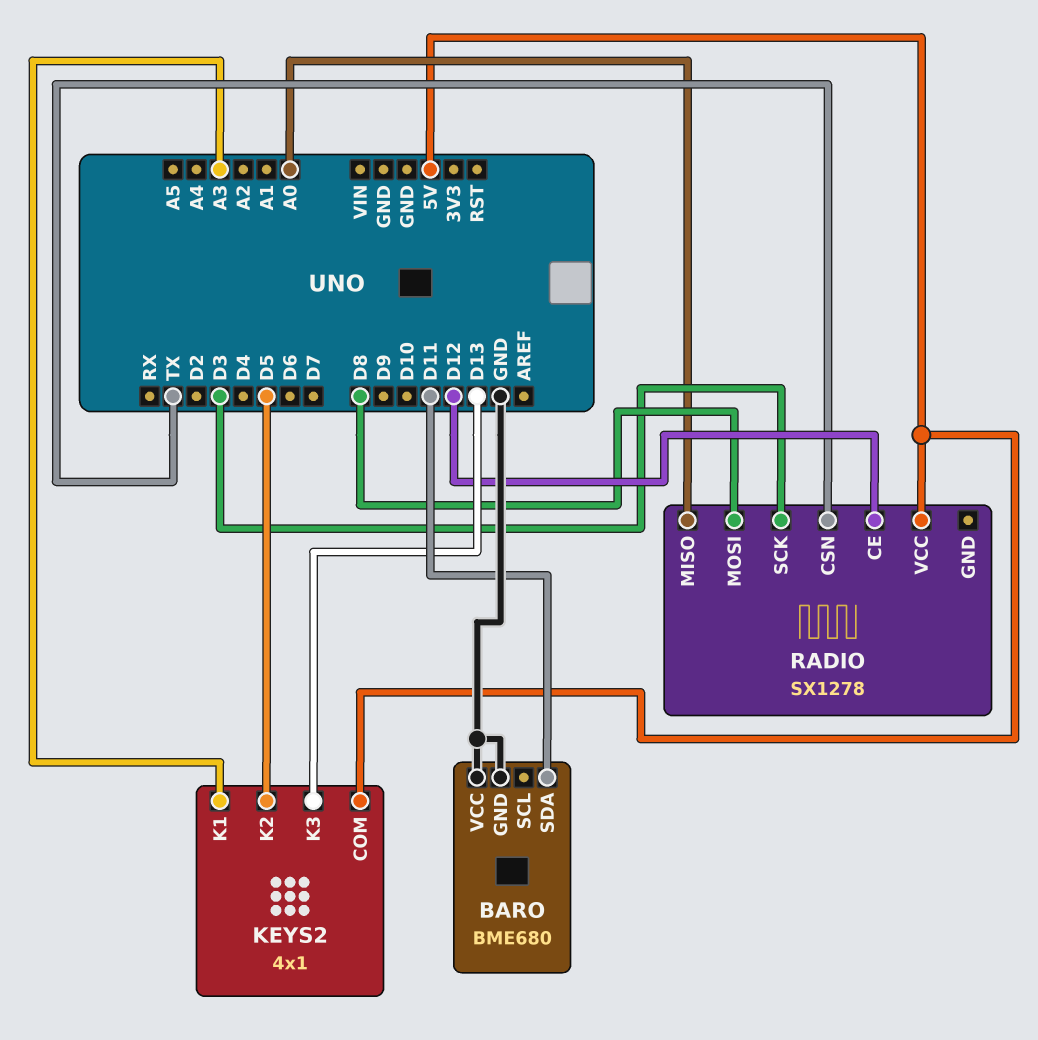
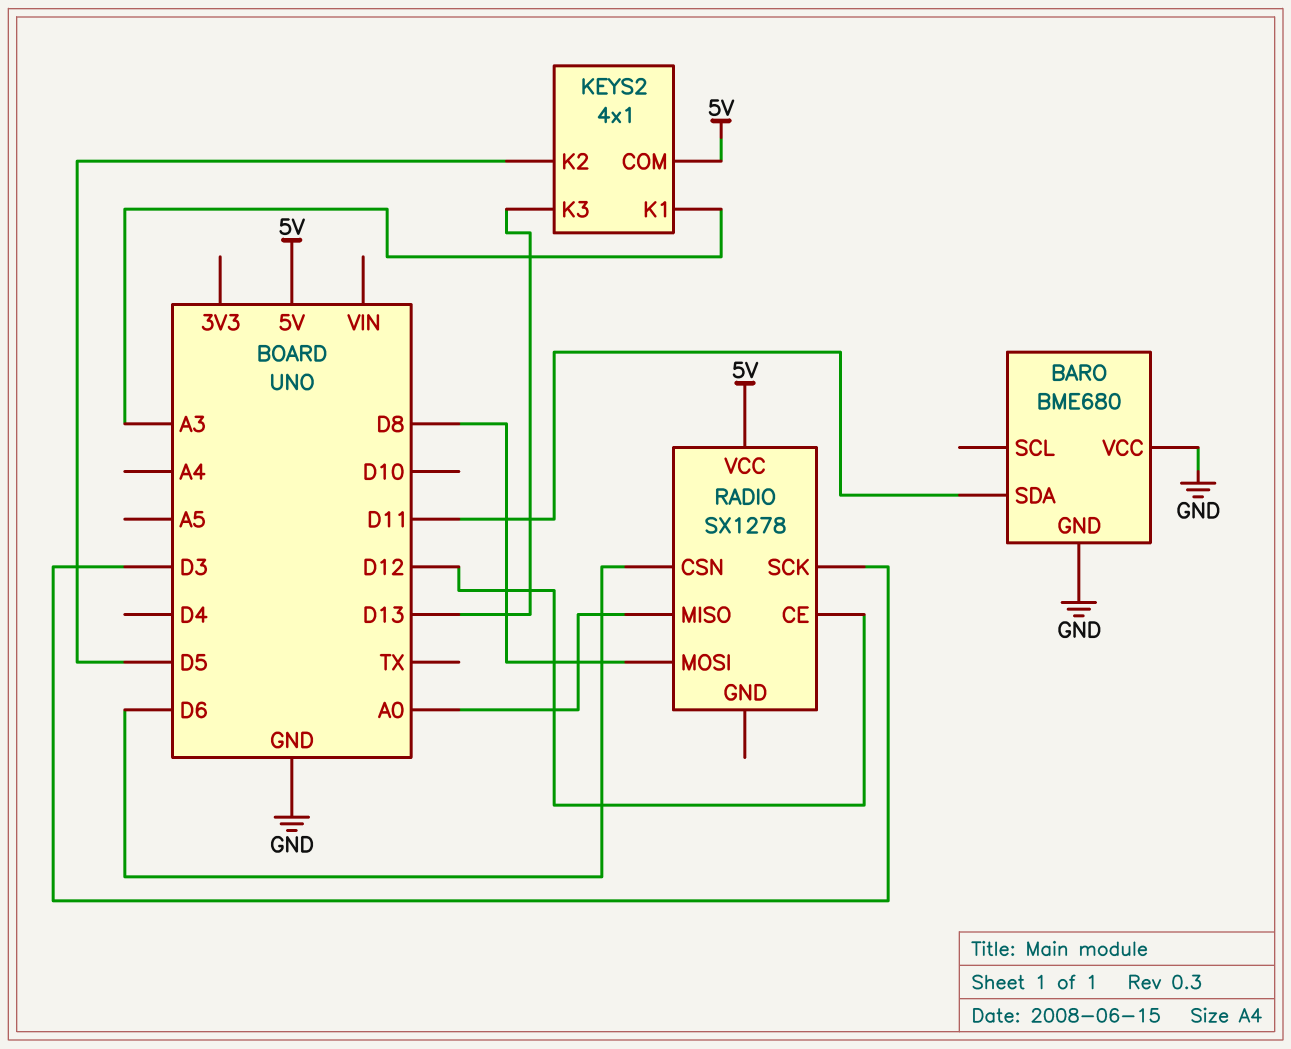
RADIO pin CSN: TX -> D6

